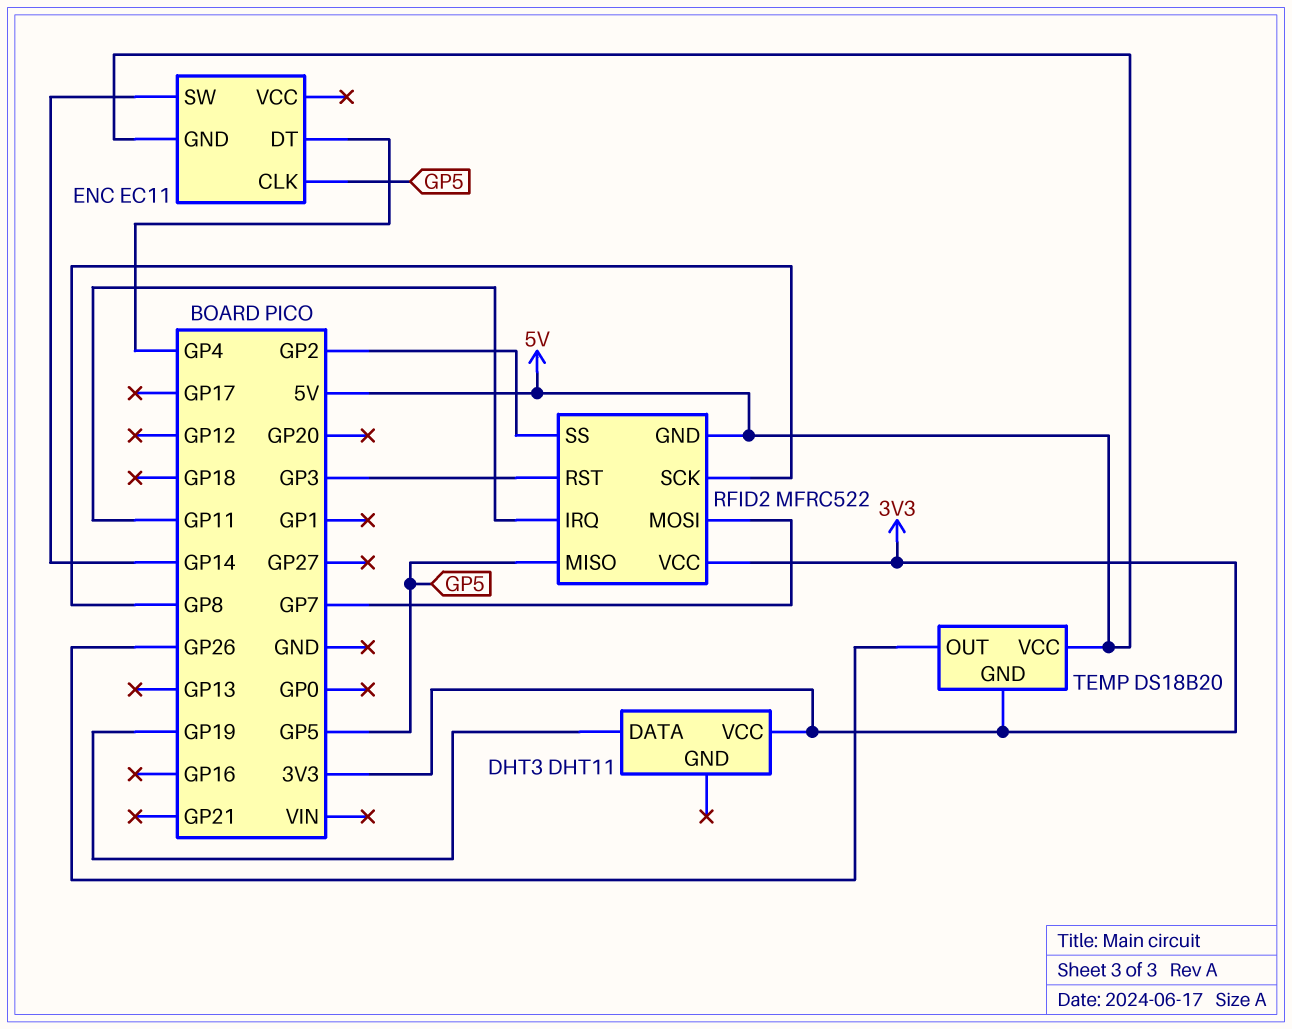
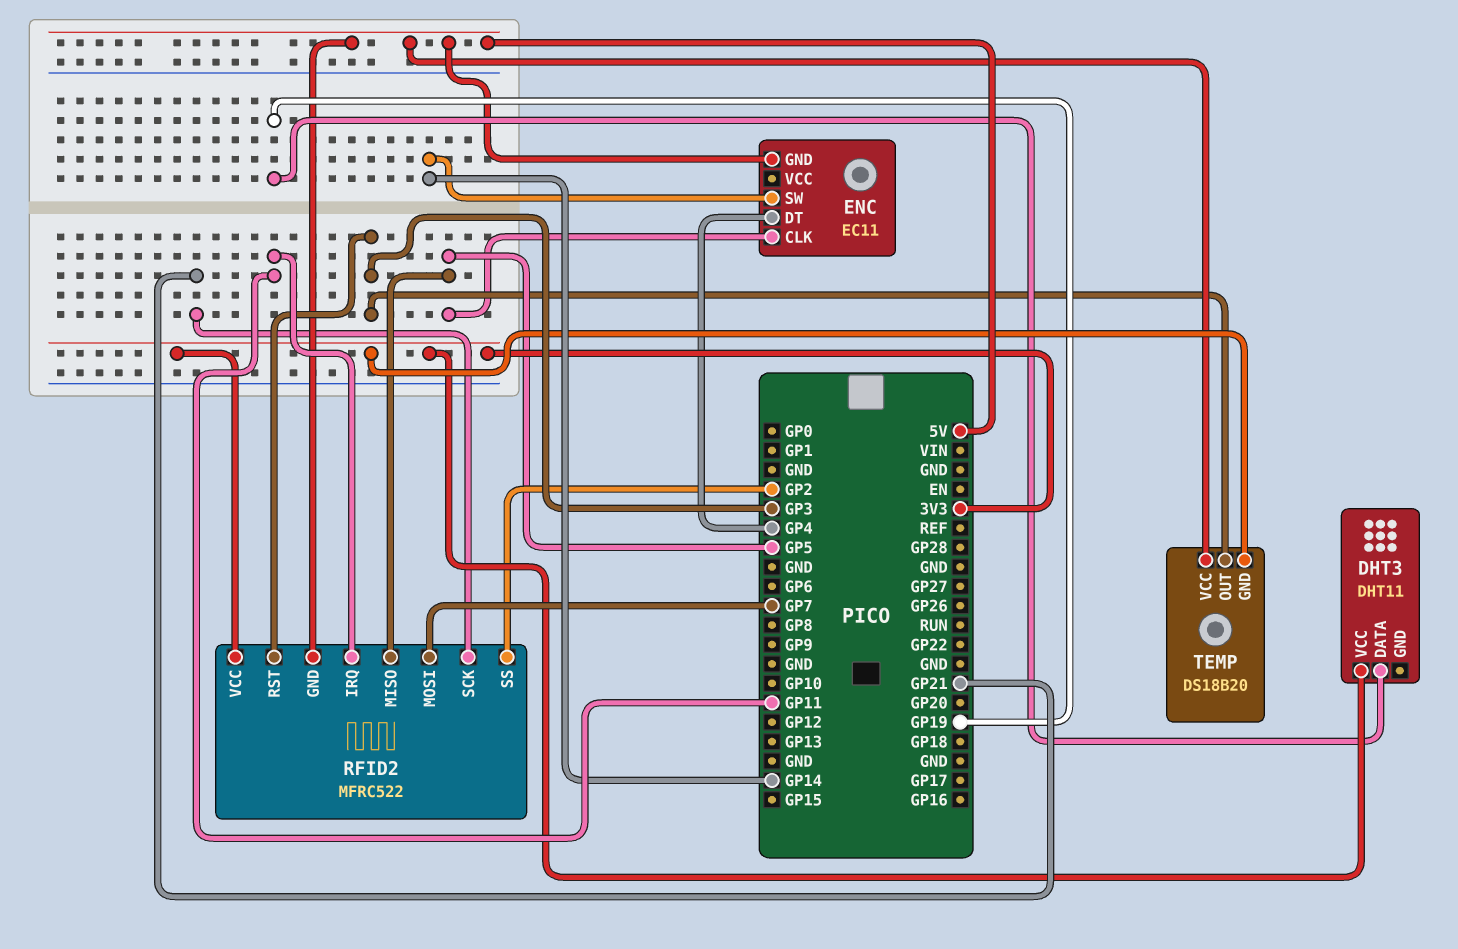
RFID2 pin SCK: GP8 -> GP21
TEMP pin OUT: GP26 -> GP3

